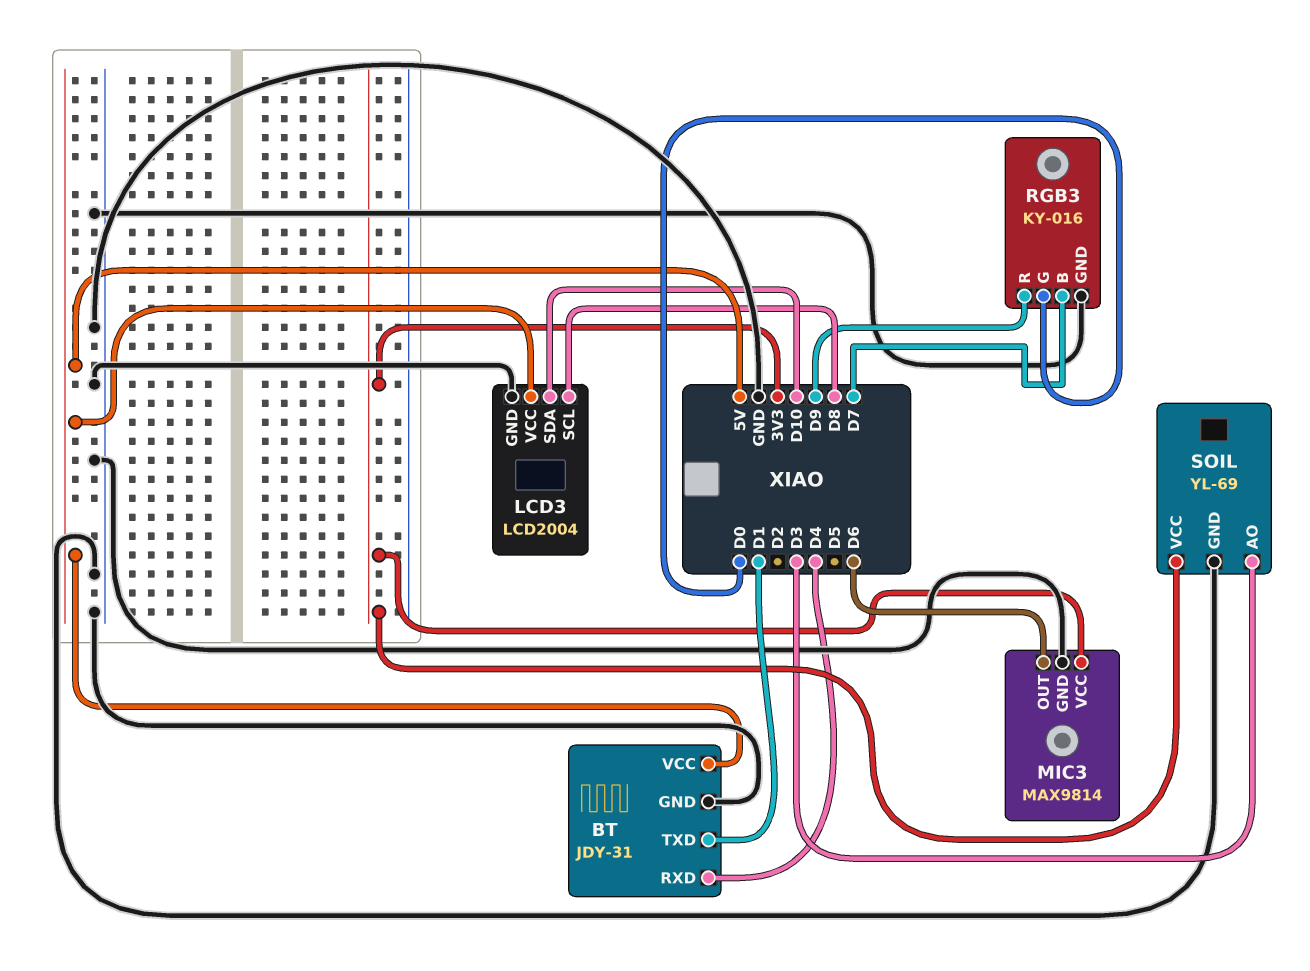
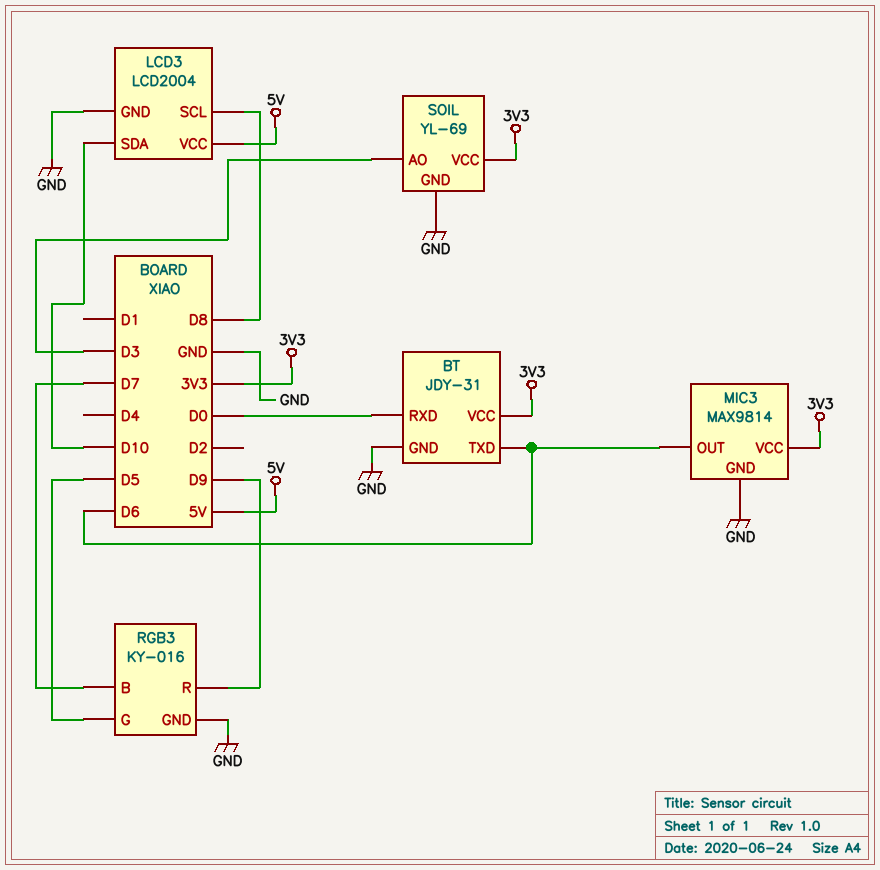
BT pin RXD: D4 -> D0
BT pin TXD: D1 -> D6
BT pin VCC: 5V -> 3V3
RGB3 pin G: D0 -> D5

